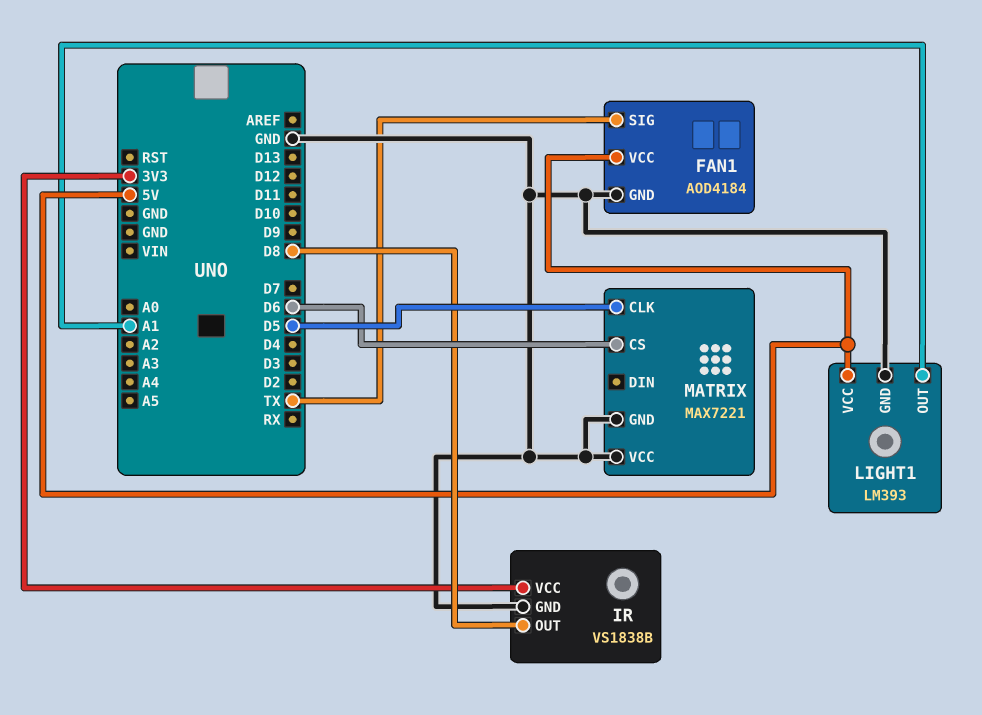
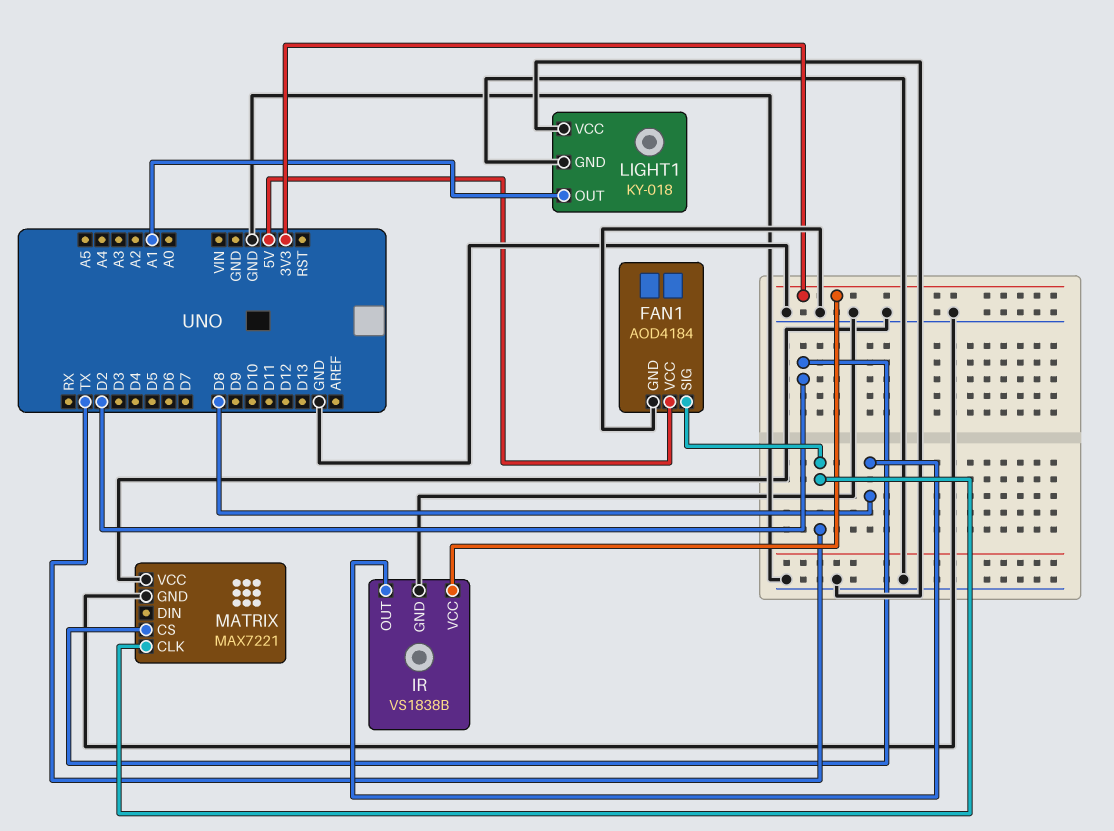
LIGHT1: LM393 -> KY-018
LIGHT1 pin VCC: 5V -> GND
MATRIX pin CLK: D5 -> TX
MATRIX pin CS: D6 -> D2

